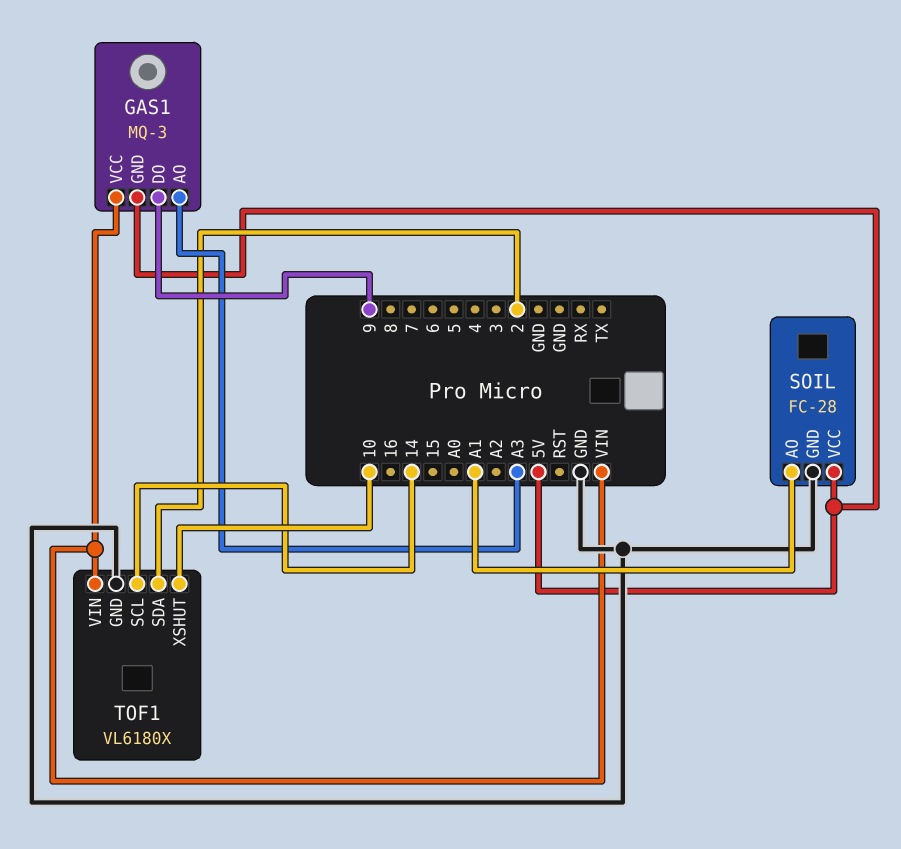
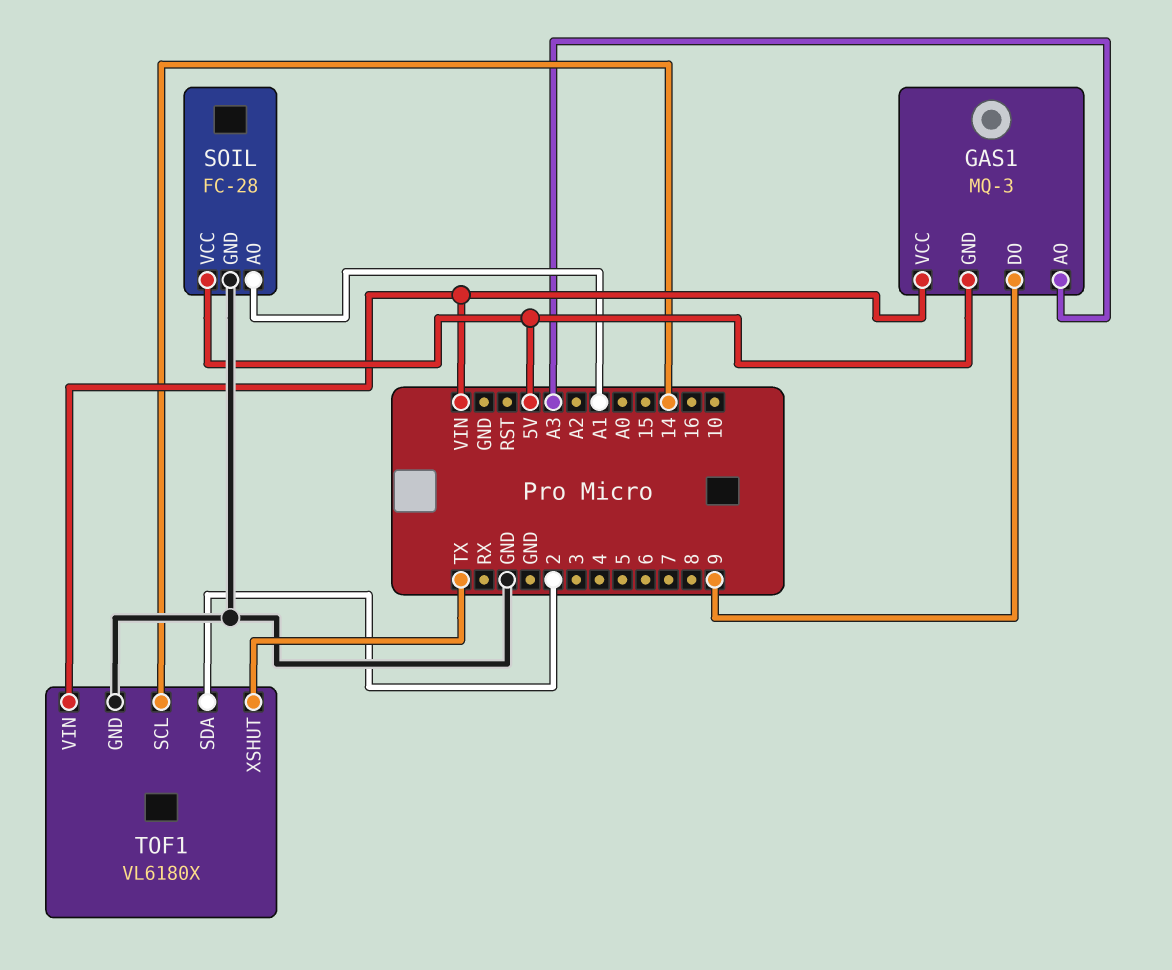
TOF1 pin XSHUT: 10 -> TX

